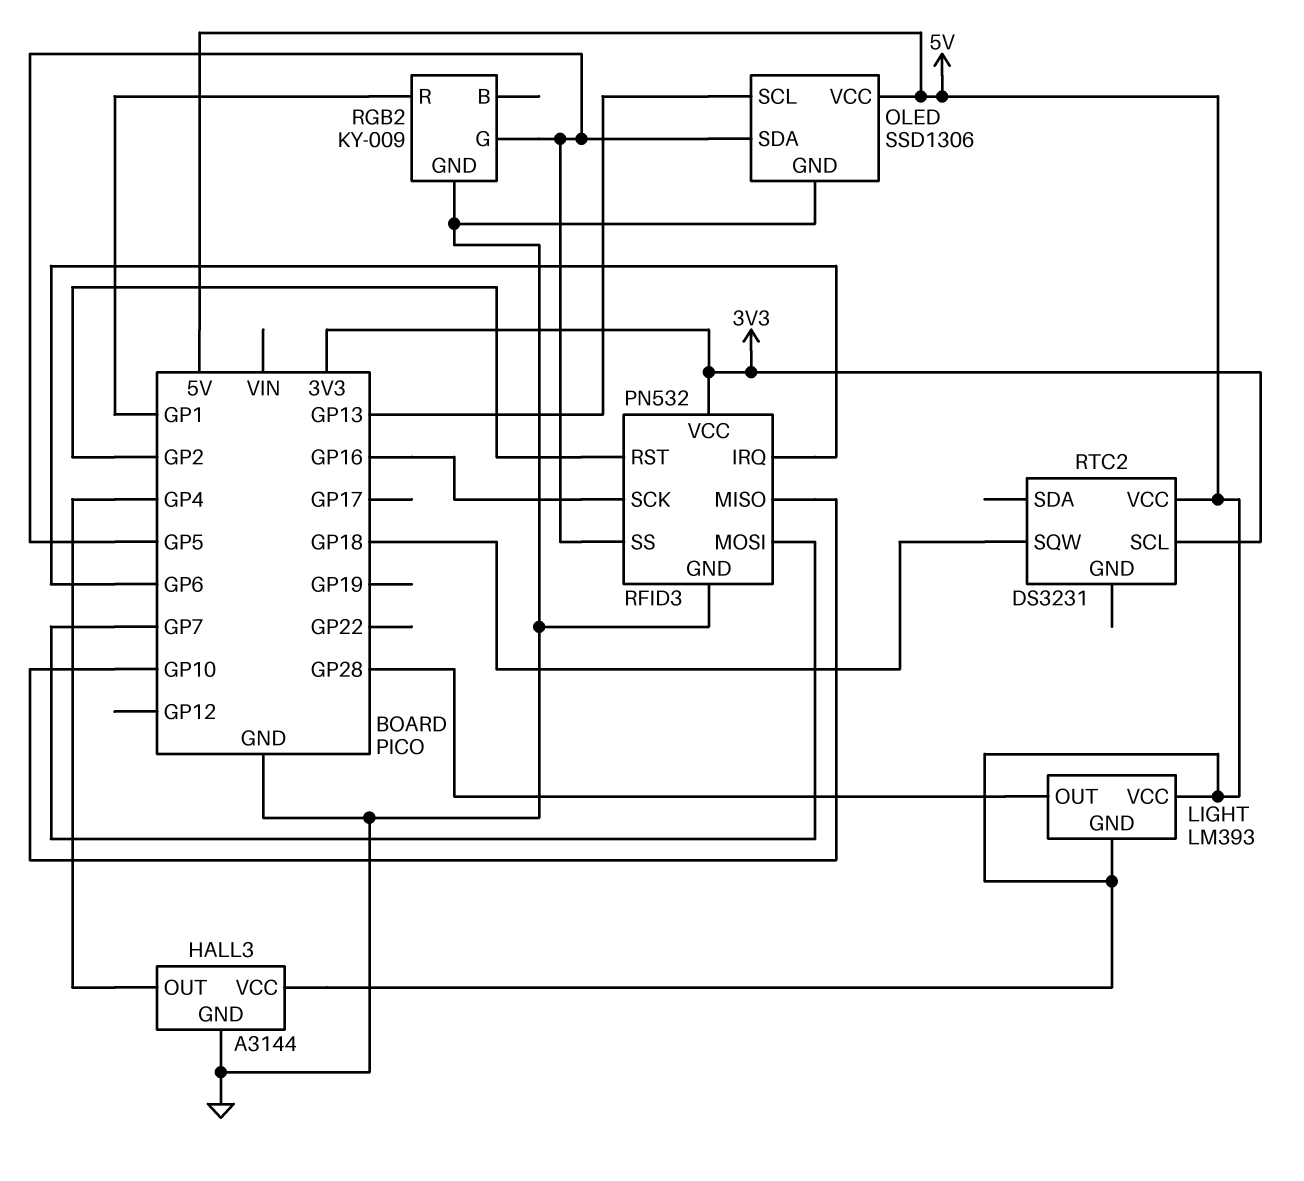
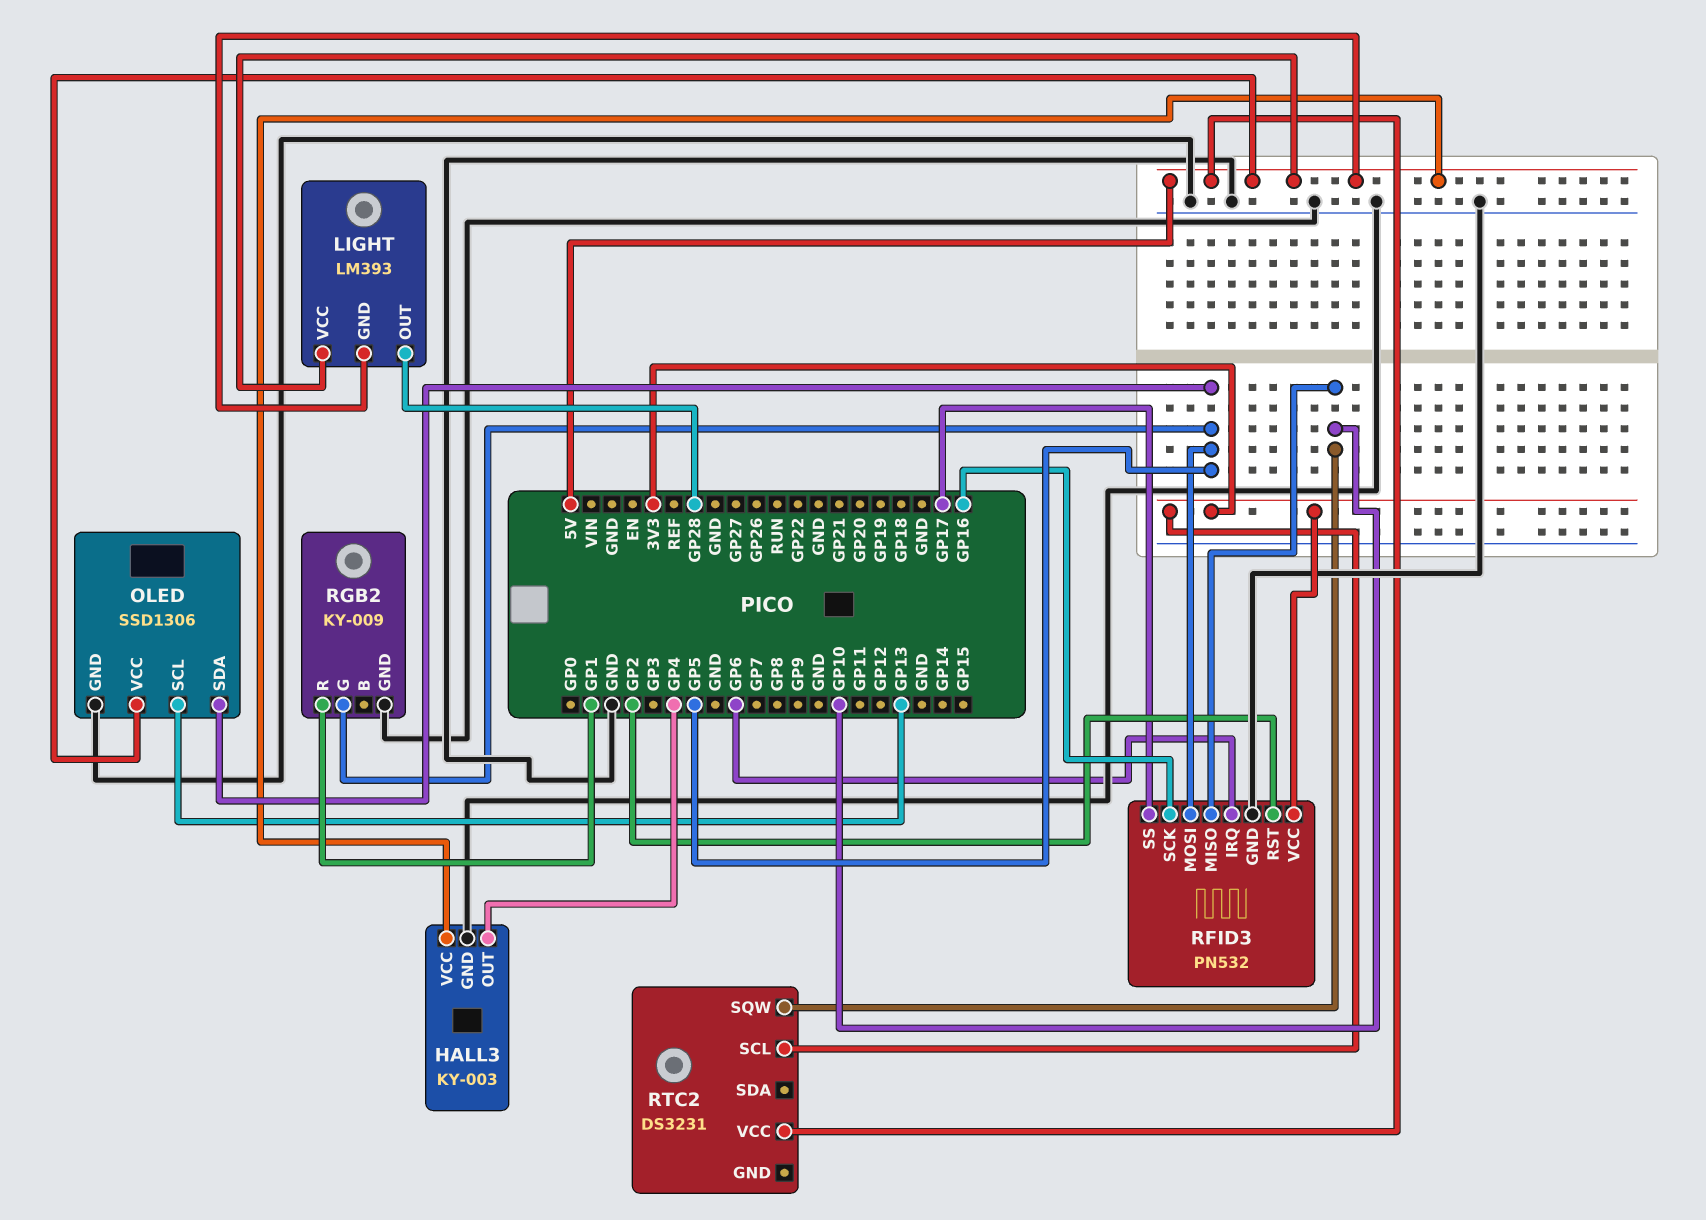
HALL3: A3144 -> KY-003
RFID3 pin MOSI: GP7 -> GP5
RFID3 pin SS: GP5 -> GP17
RTC2 pin SQW: GP18 -> GP10

